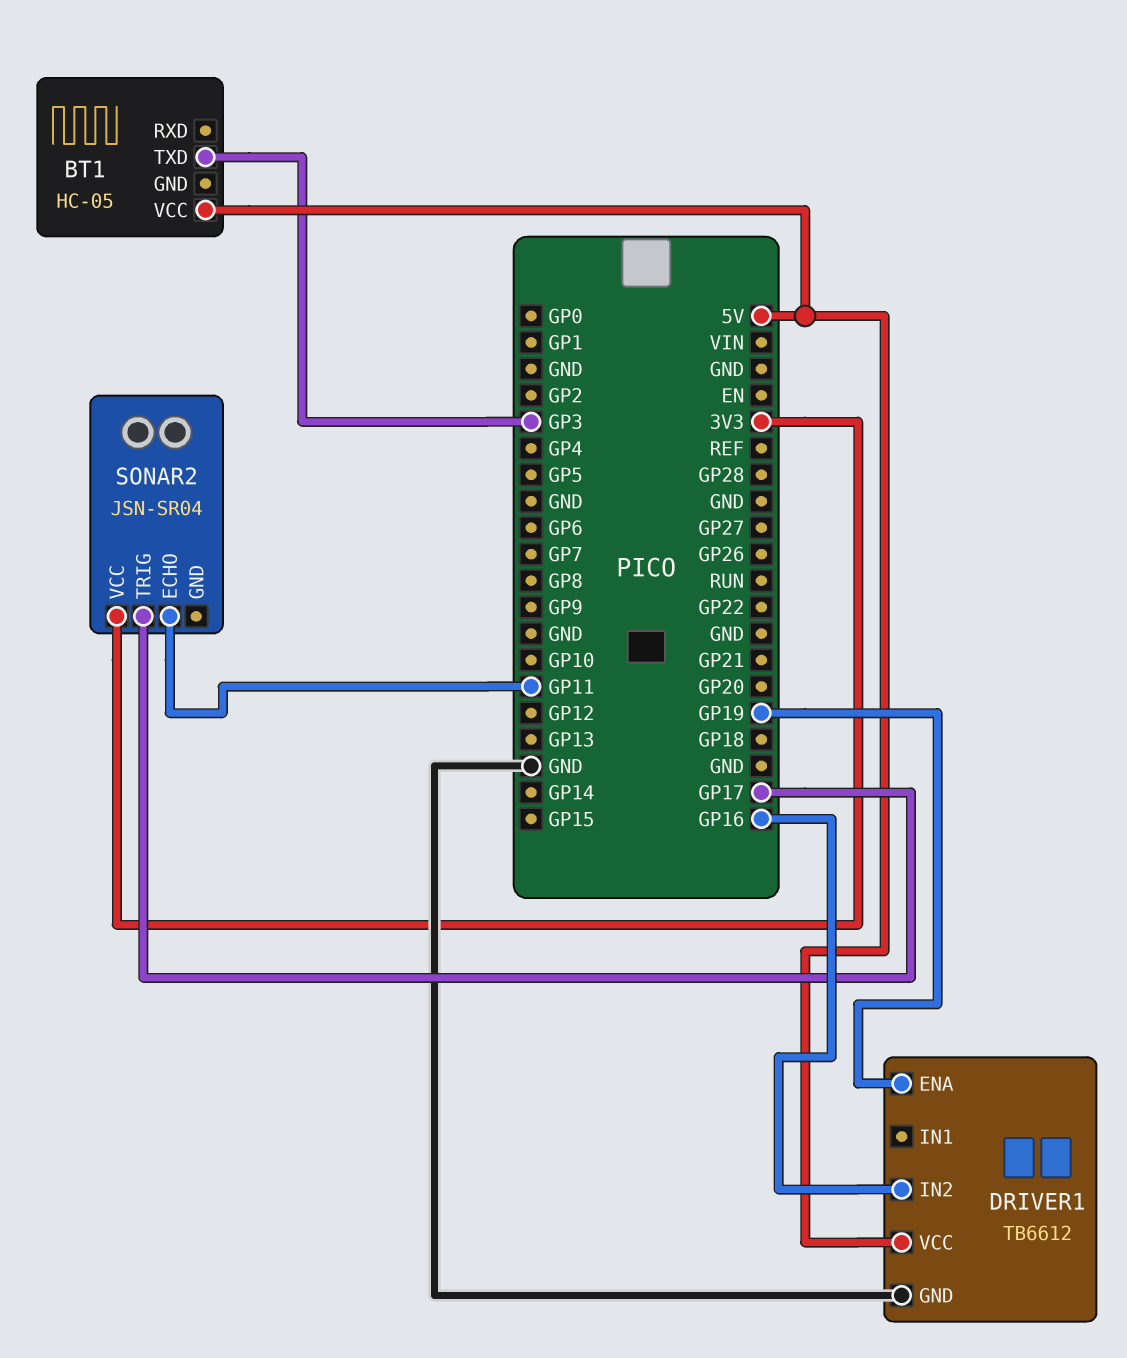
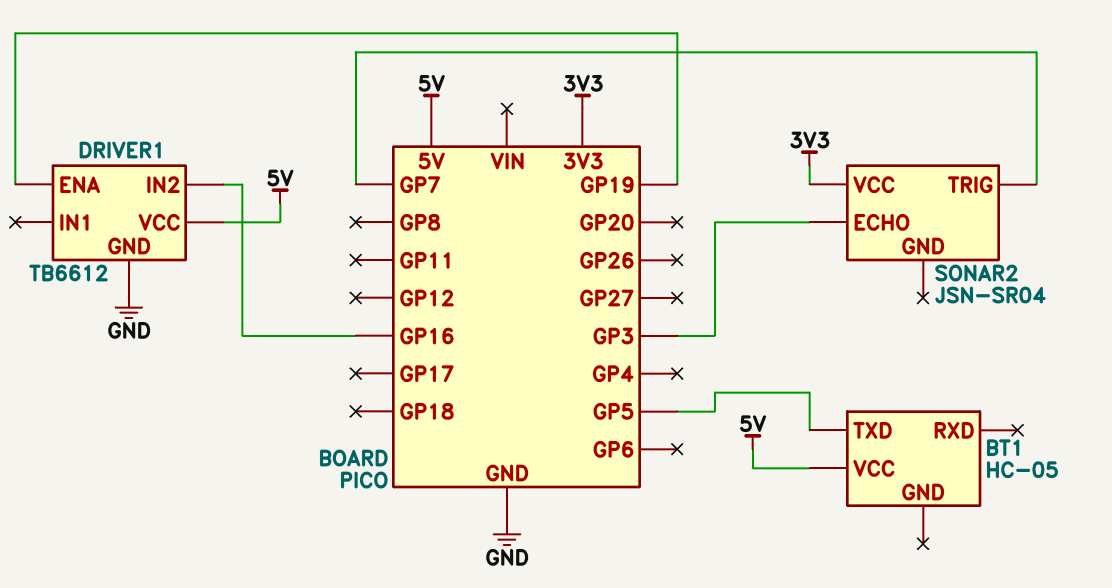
BT1 pin TXD: GP3 -> GP5
SONAR2 pin ECHO: GP11 -> GP3
SONAR2 pin TRIG: GP17 -> GP7

